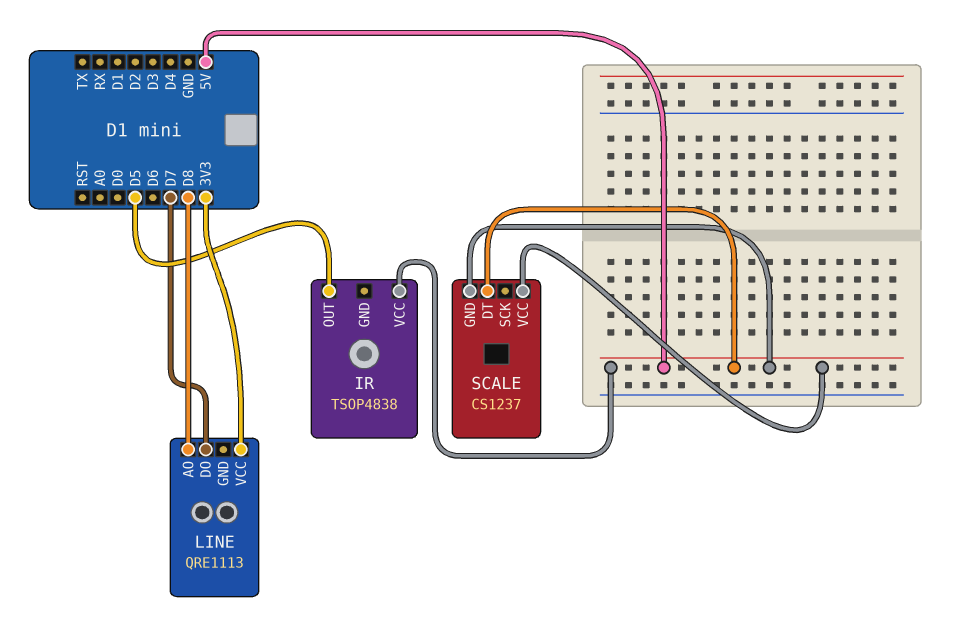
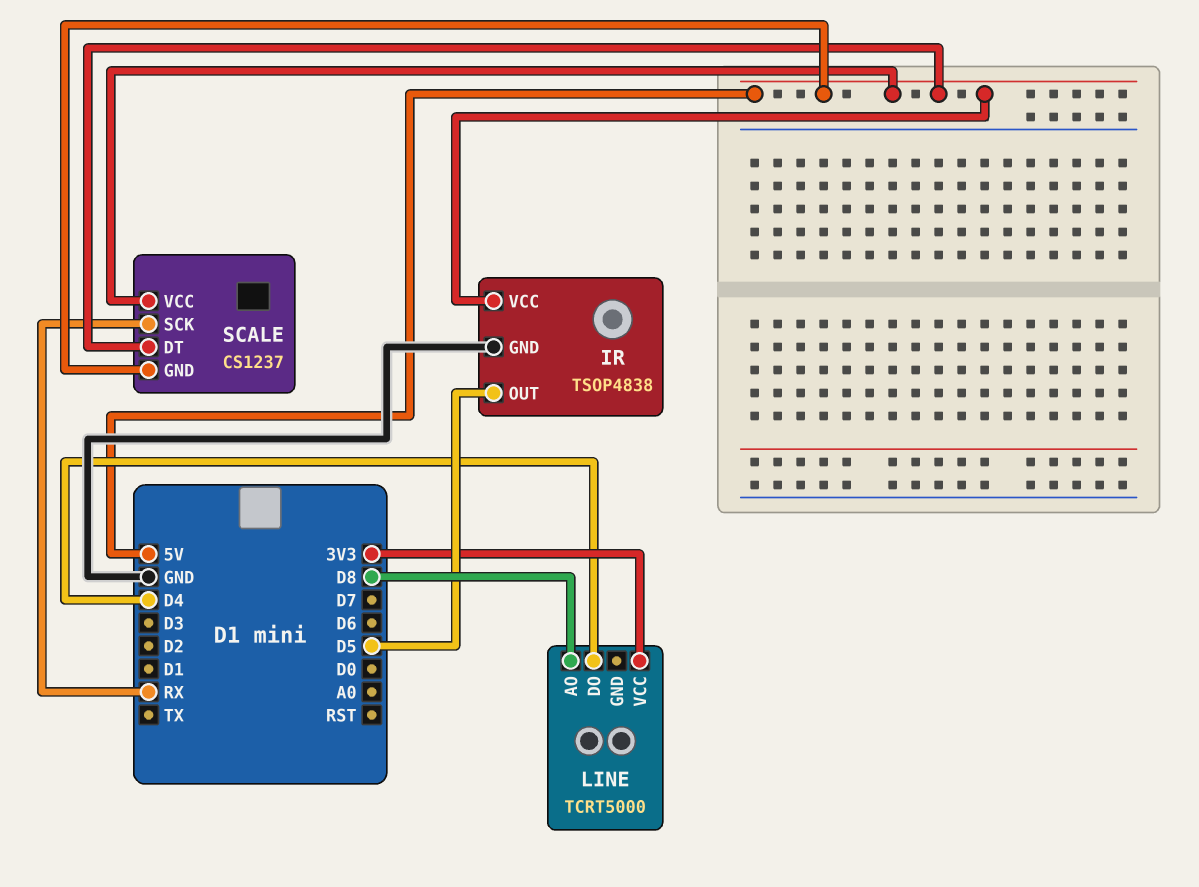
IR pin GND: none -> GND
LINE: QRE1113 -> TCRT5000
LINE pin DO: D7 -> D4
SCALE pin SCK: none -> RX

